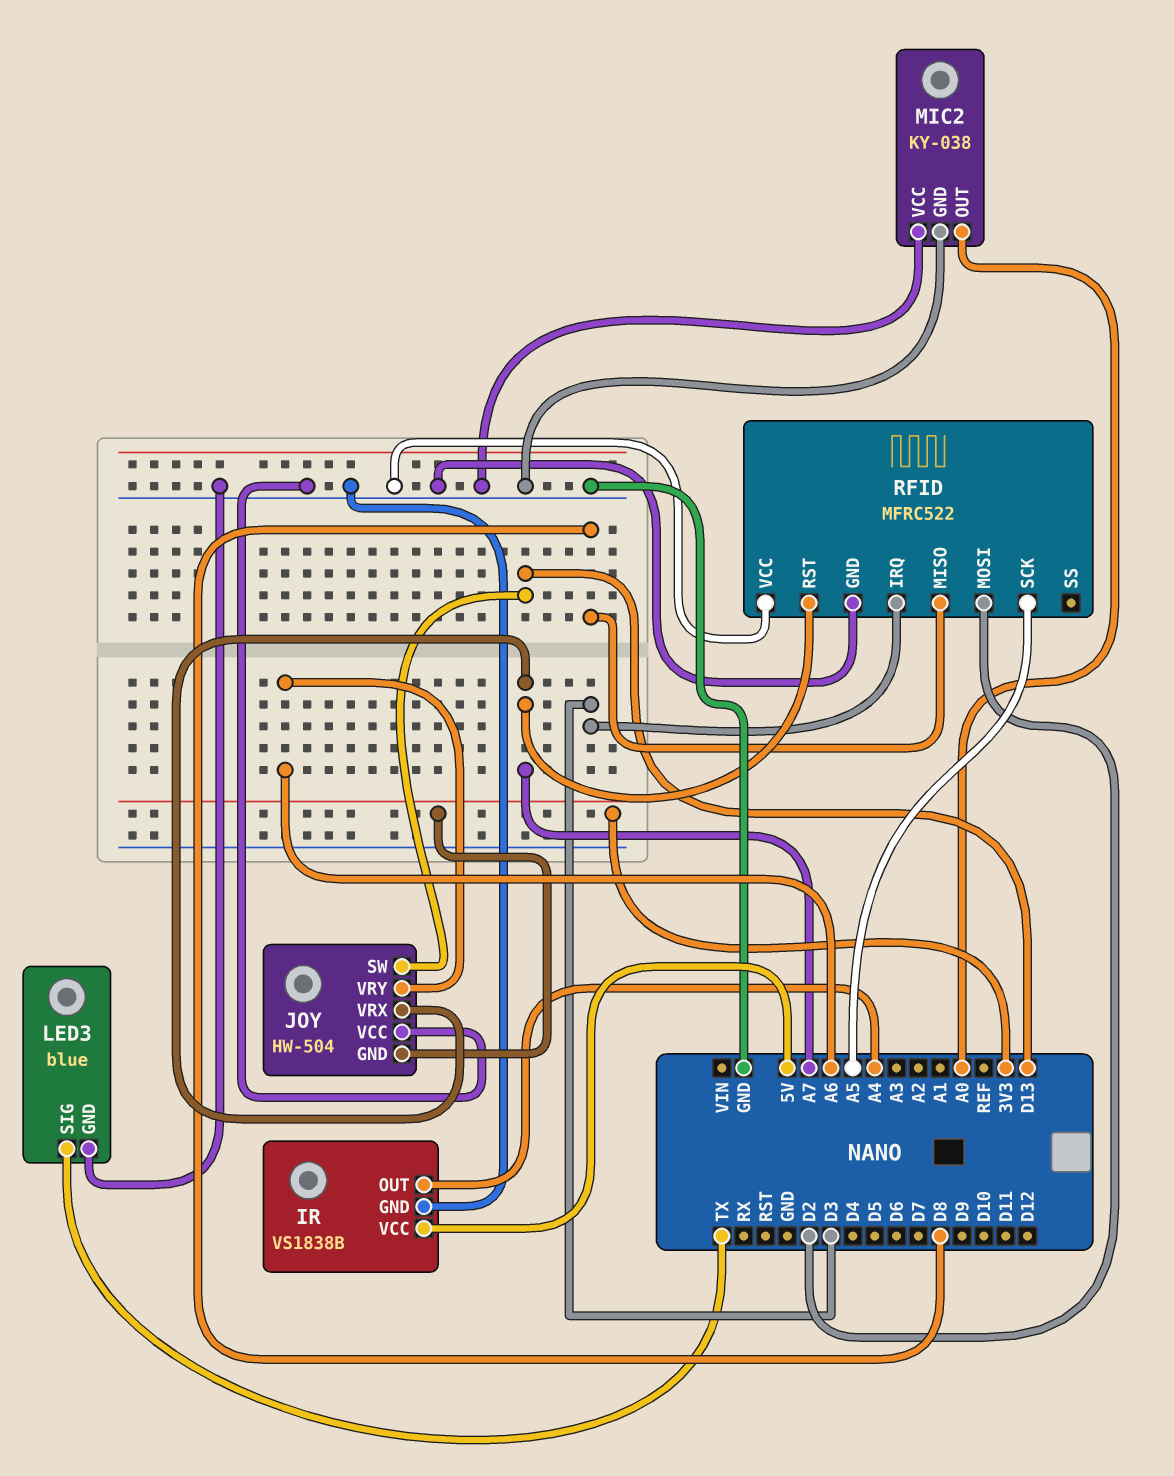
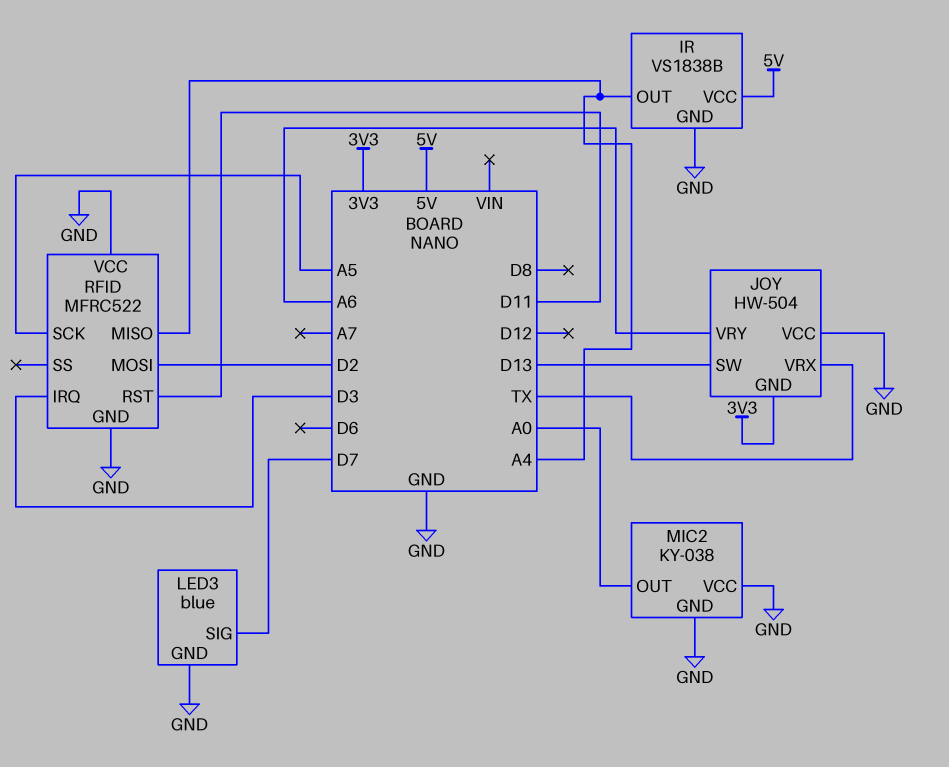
JOY pin VRX: A7 -> TX
LED3 pin SIG: TX -> D7
RFID pin MISO: D8 -> A4
RFID pin RST: A7 -> D11

